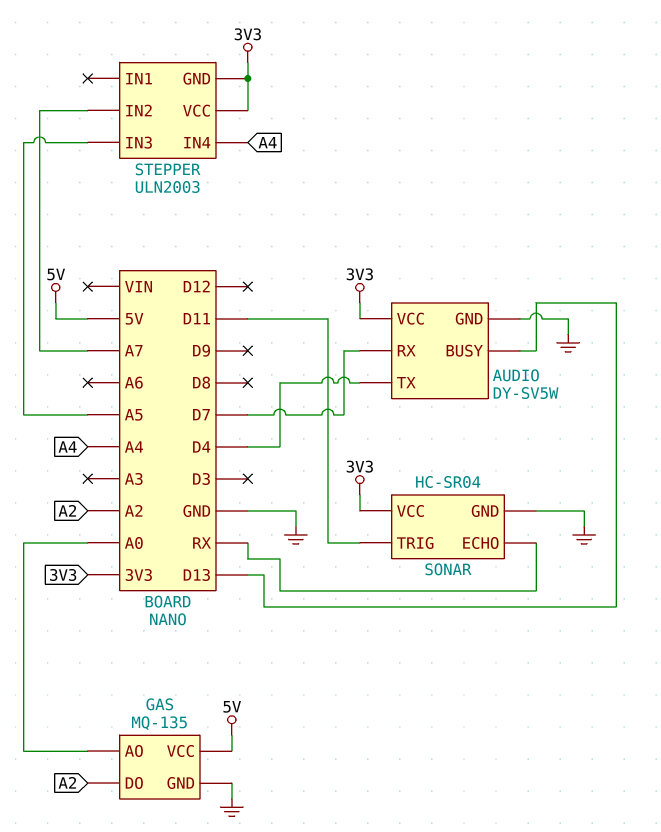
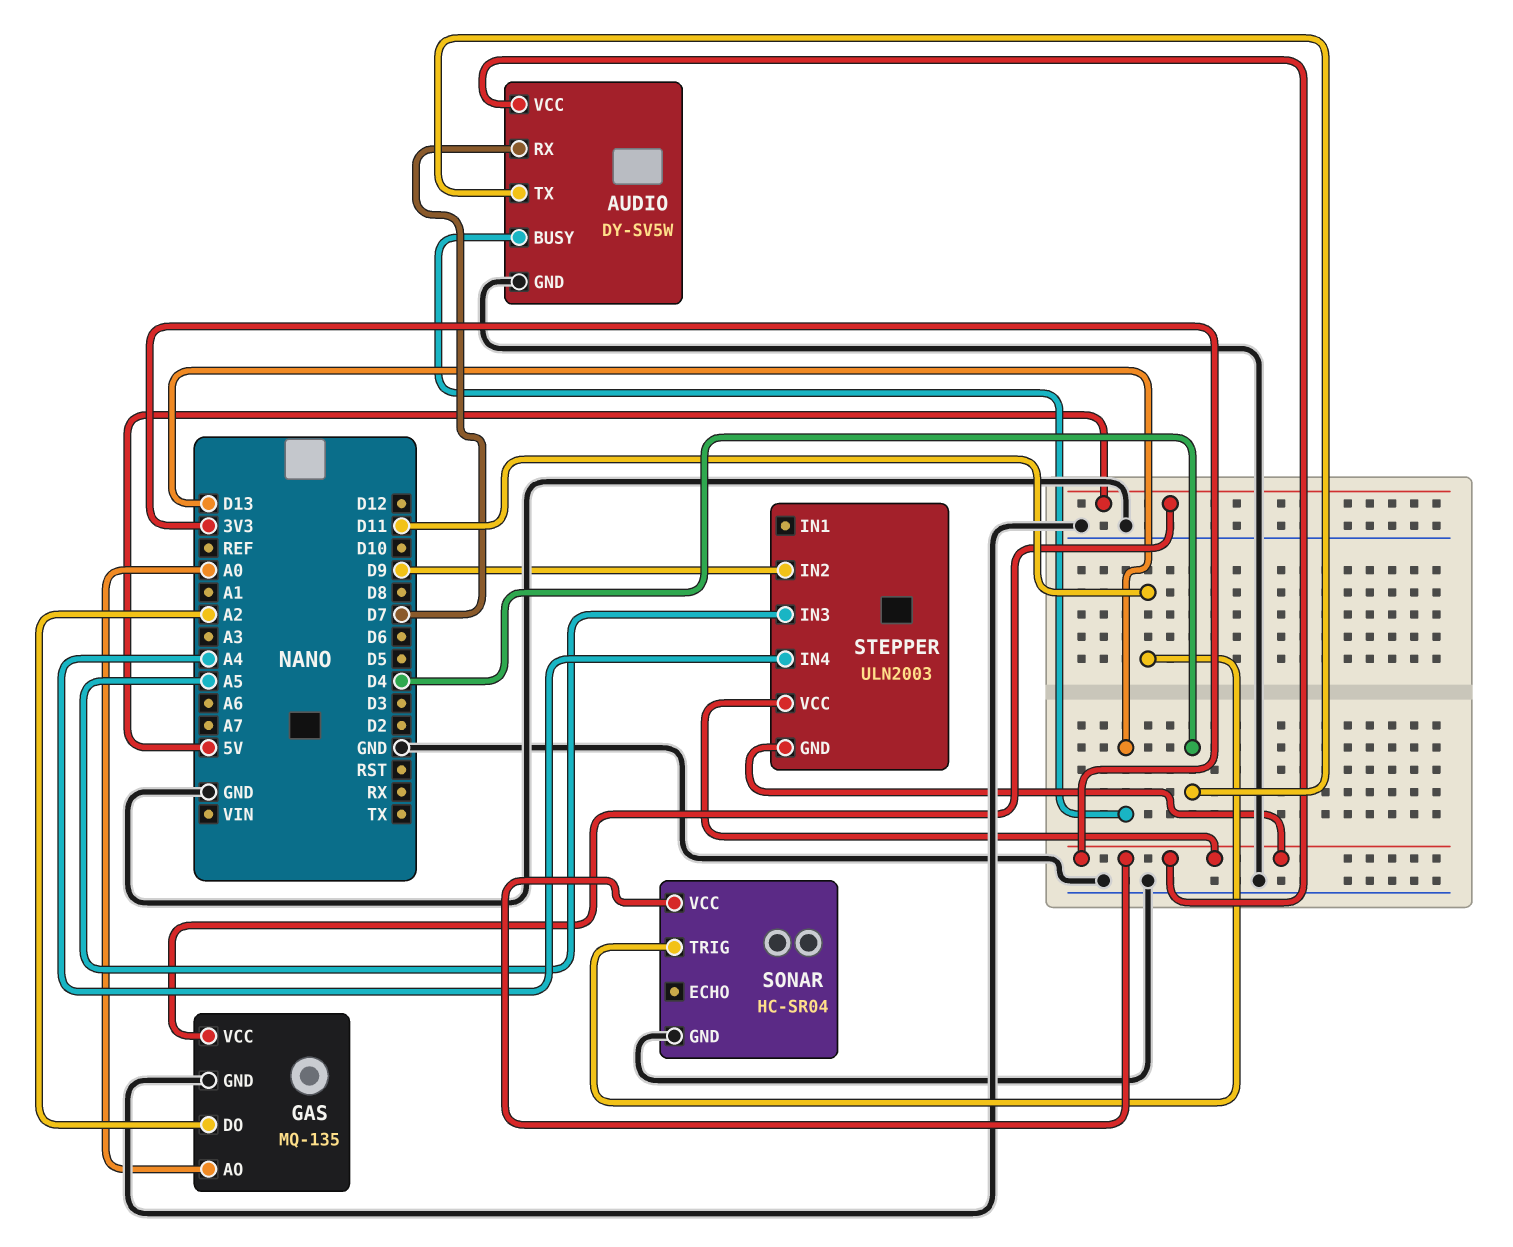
SONAR pin ECHO: RX -> none
STEPPER pin IN2: A7 -> D9

